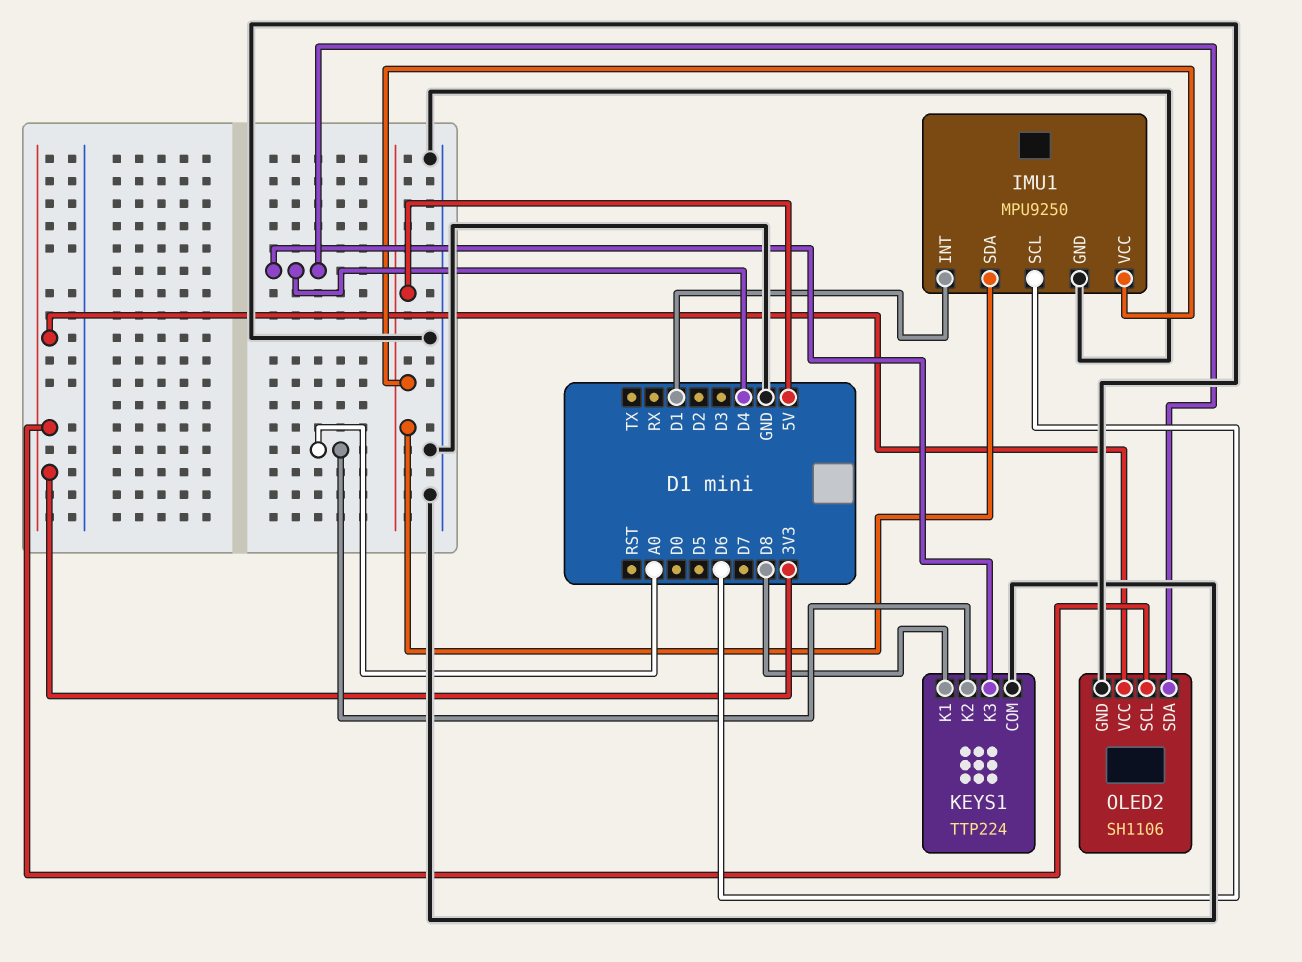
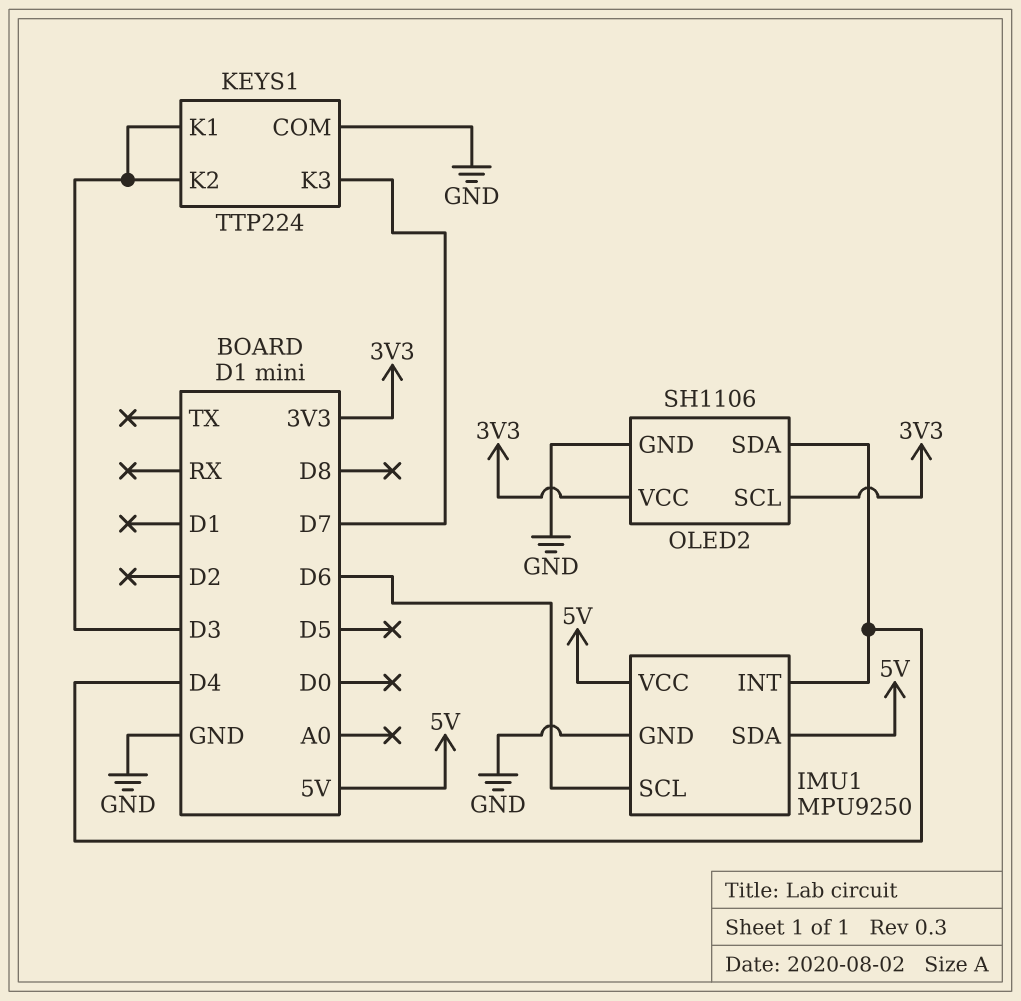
IMU1 pin INT: D1 -> D4
KEYS1 pin K1: D8 -> D3
KEYS1 pin K2: A0 -> D3
KEYS1 pin K3: D4 -> D7

